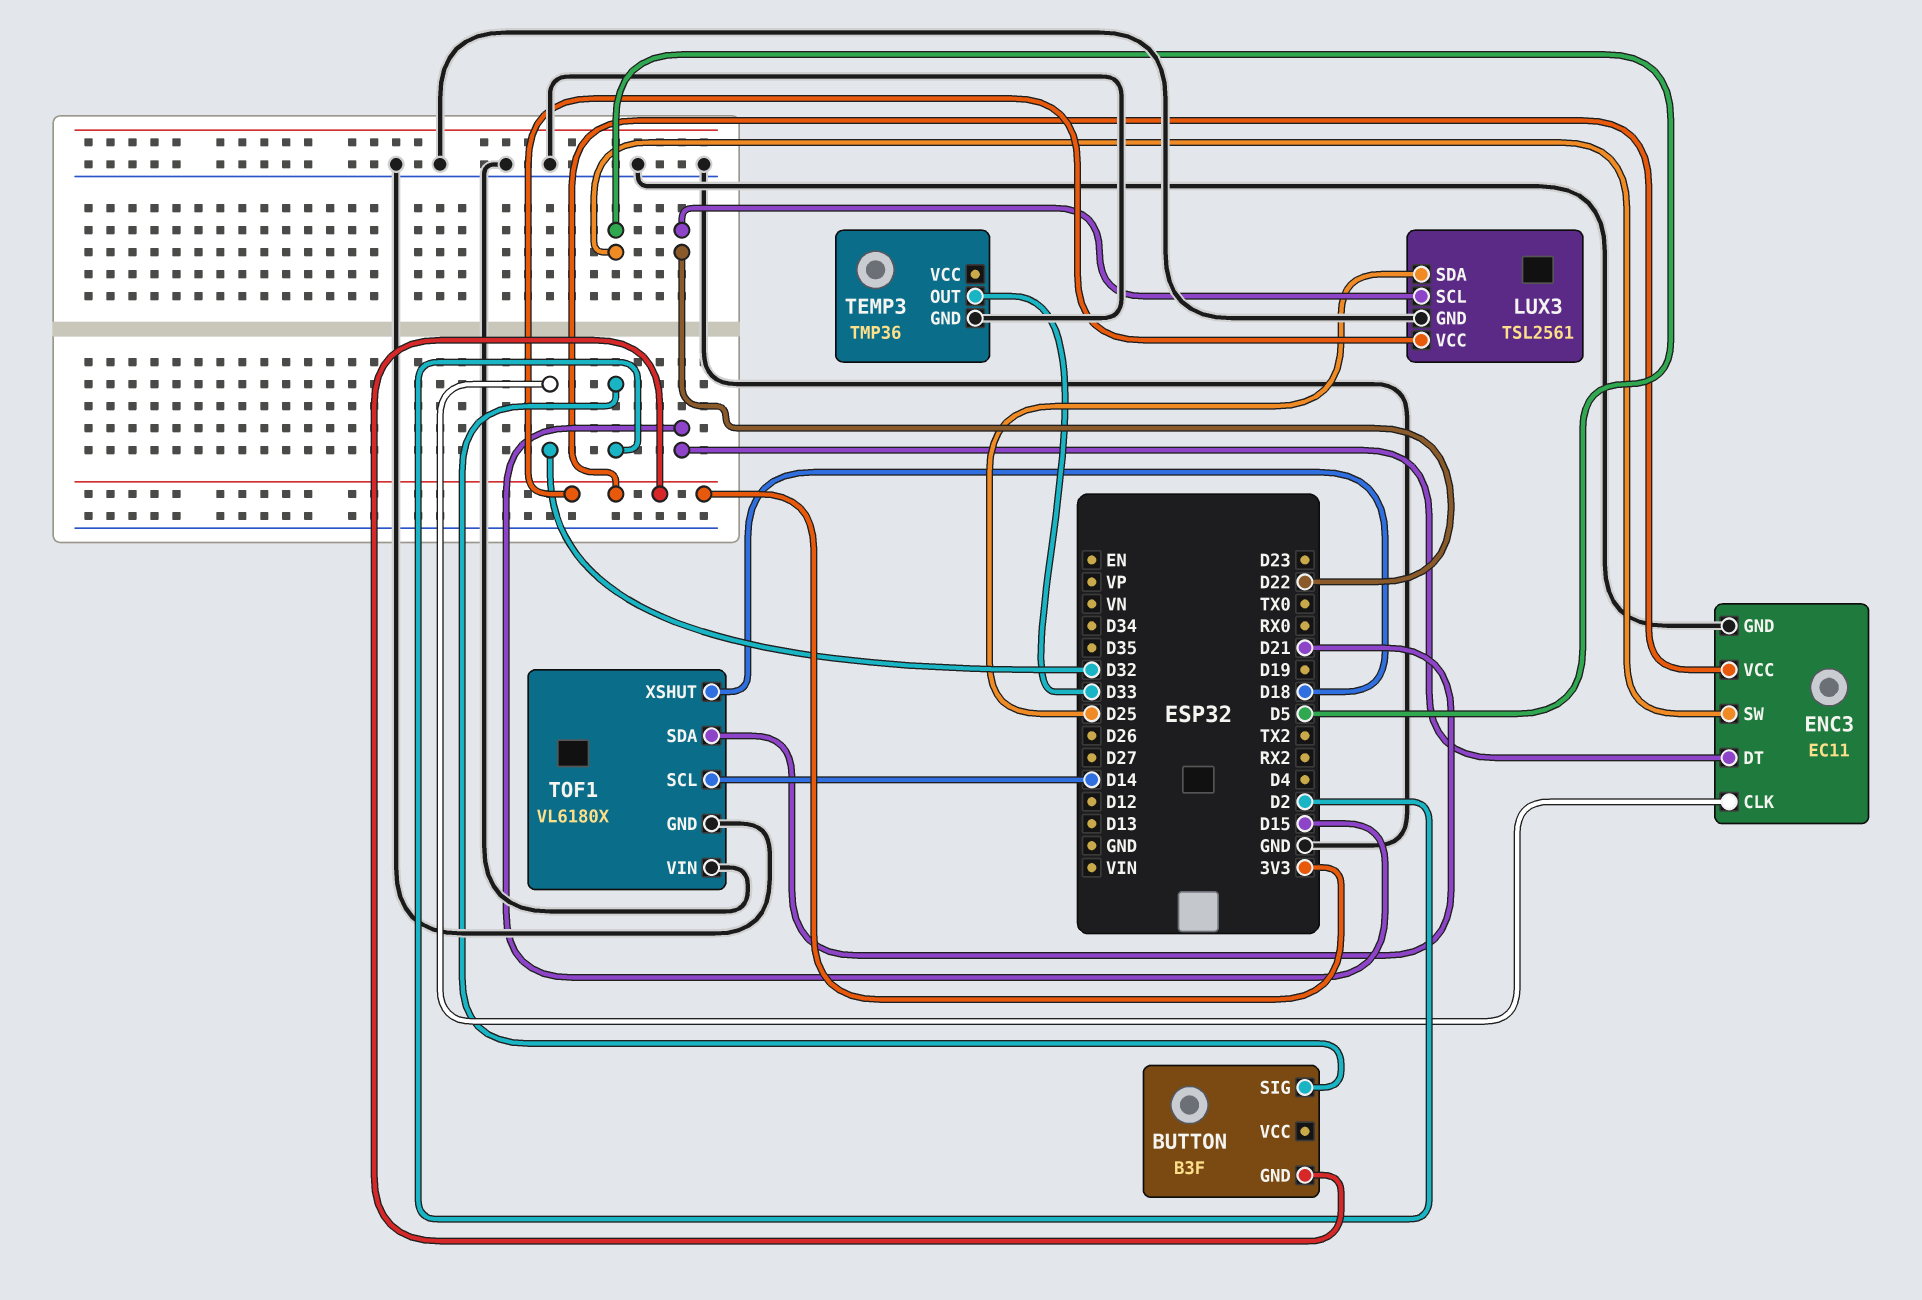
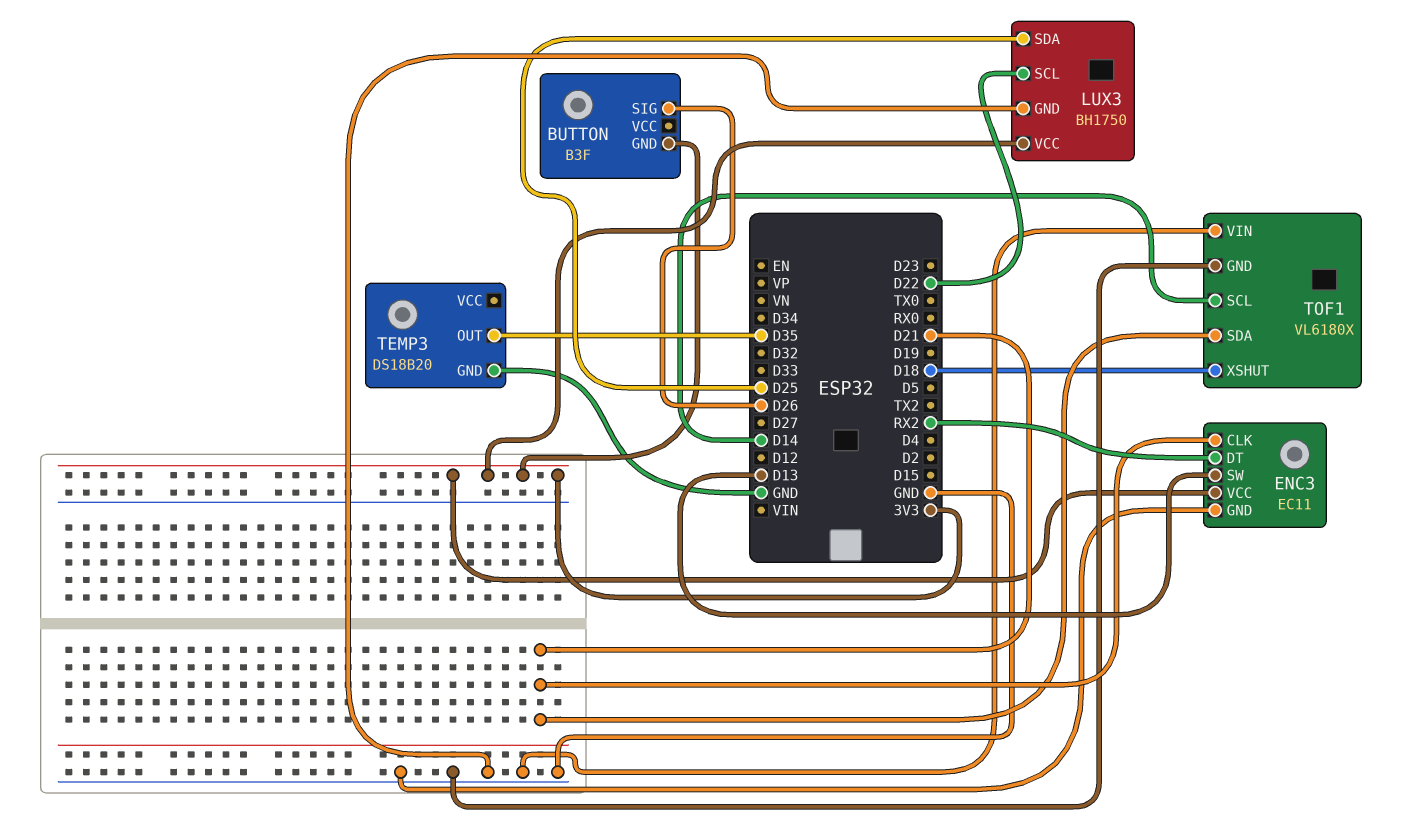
BUTTON pin SIG: D2 -> D26
ENC3 pin CLK: D32 -> D21
ENC3 pin DT: D15 -> RX2
ENC3 pin SW: D5 -> D13
LUX3: TSL2561 -> BH1750
TEMP3: TMP36 -> DS18B20
TEMP3 pin OUT: D33 -> D35

